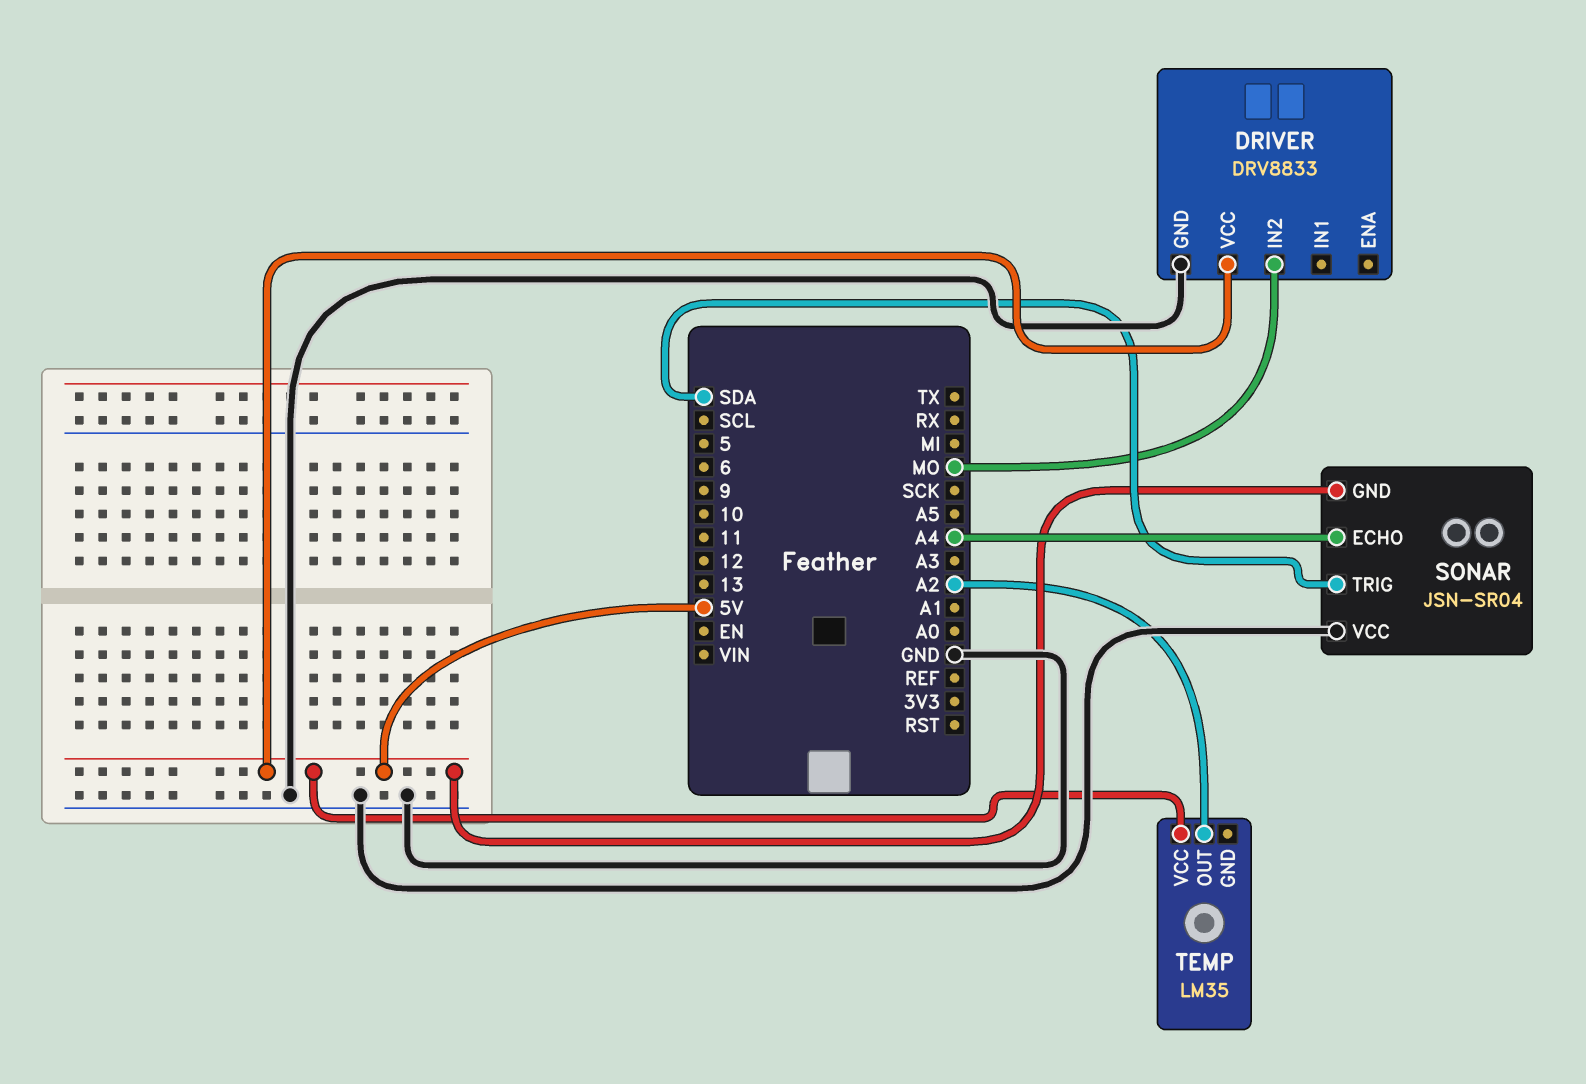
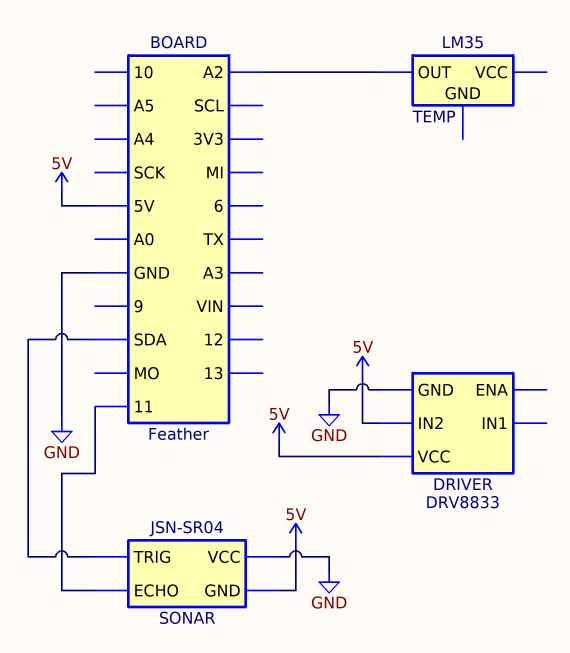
DRIVER pin IN2: MO -> 5V
SONAR pin ECHO: A4 -> 11
TEMP pin VCC: 5V -> none

